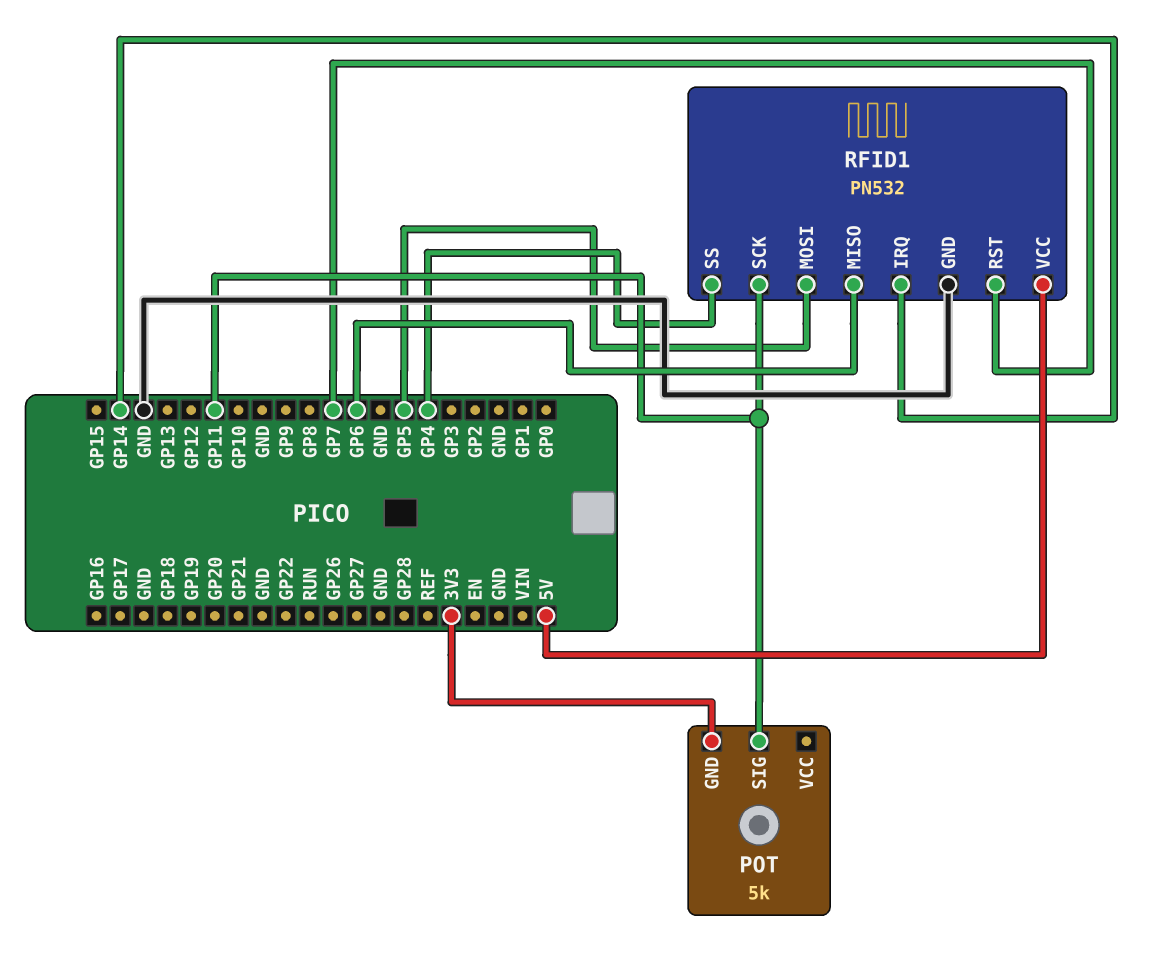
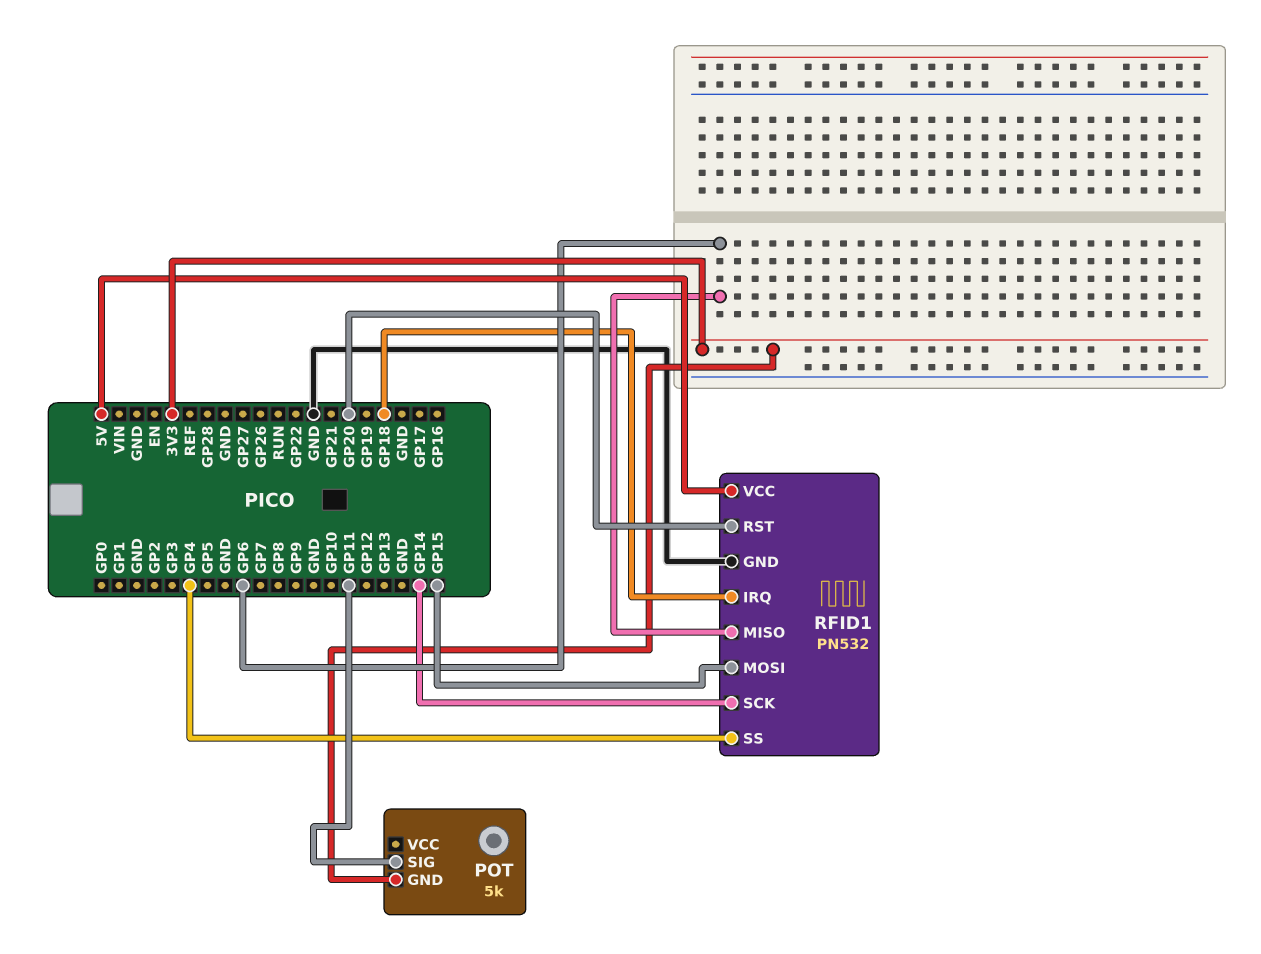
RFID1 pin IRQ: GP14 -> GP18
RFID1 pin MOSI: GP5 -> GP15
RFID1 pin RST: GP7 -> GP20
RFID1 pin SCK: GP11 -> GP14

